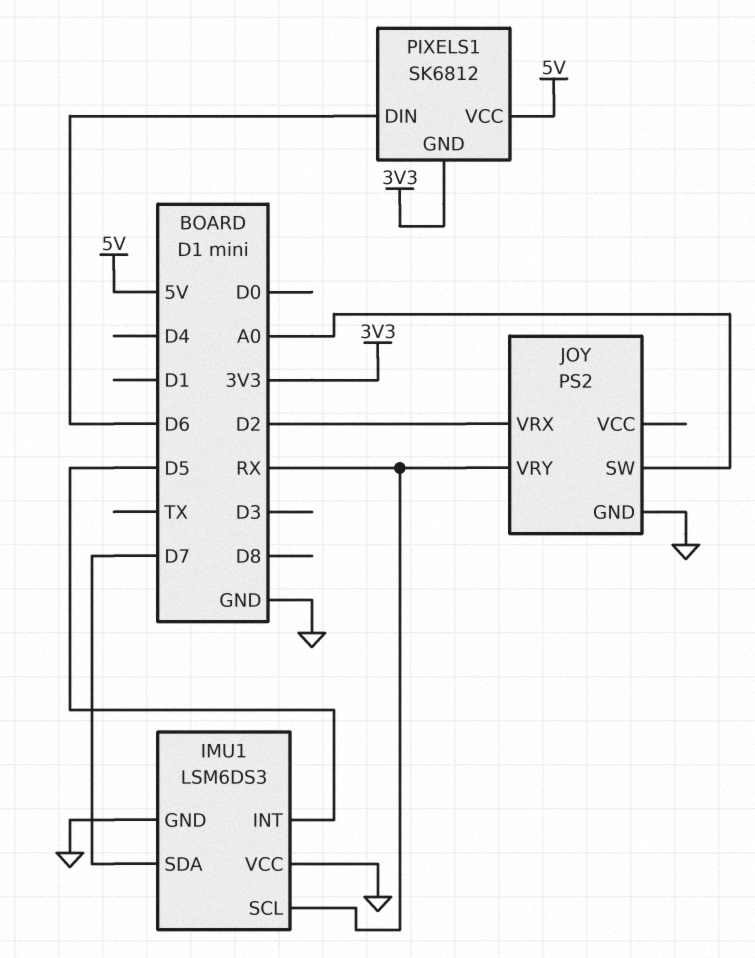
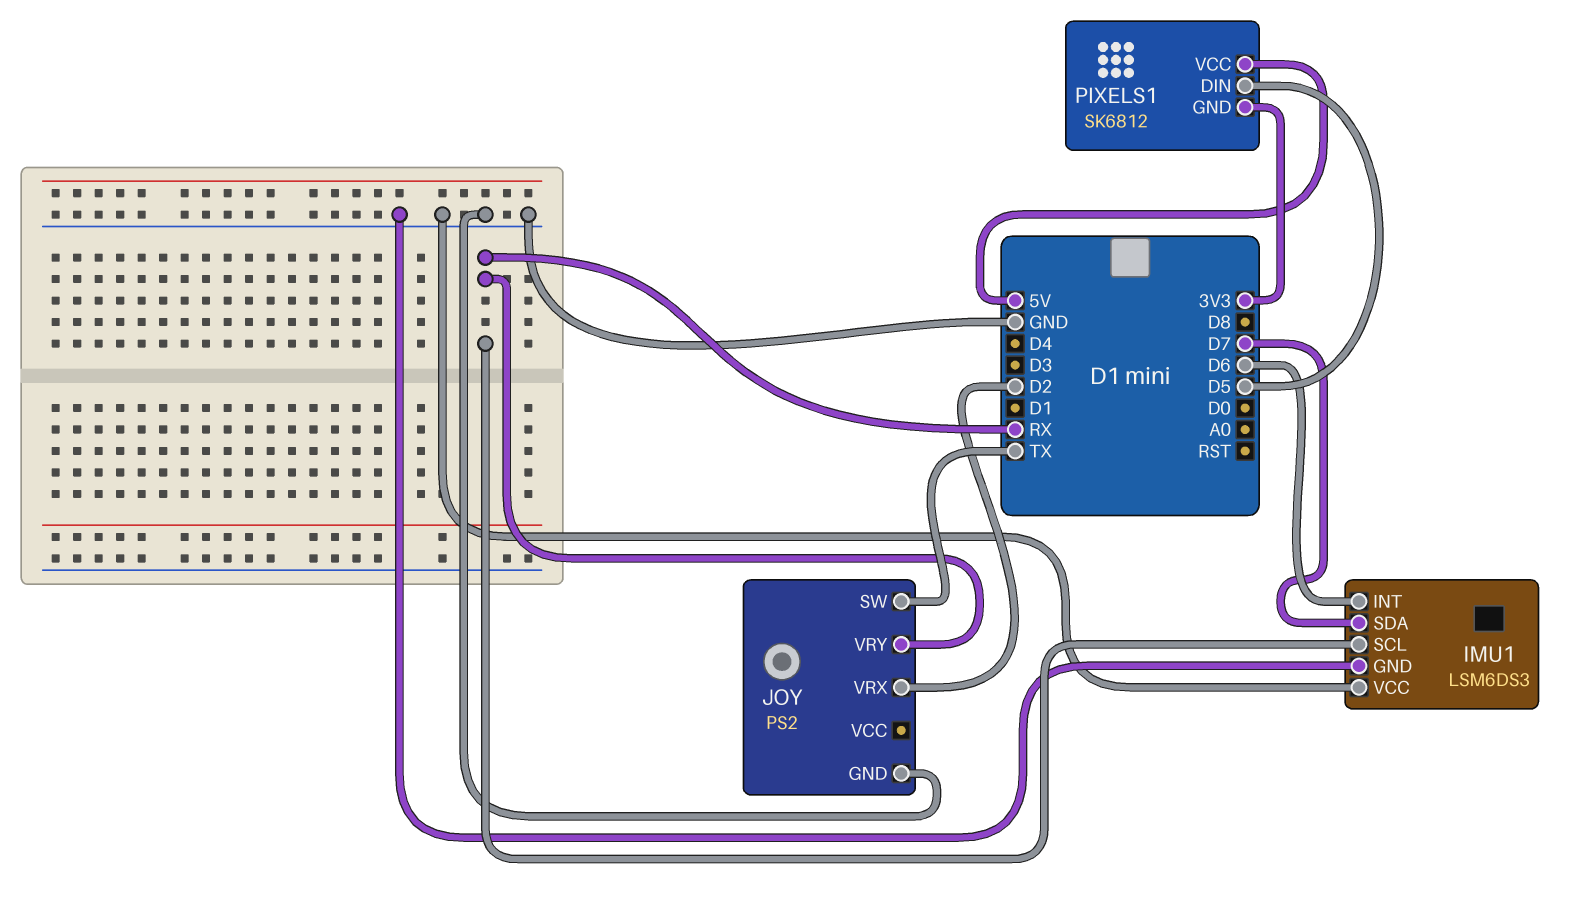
IMU1 pin INT: D5 -> D6
JOY pin SW: A0 -> TX
PIXELS1 pin DIN: D6 -> D5

